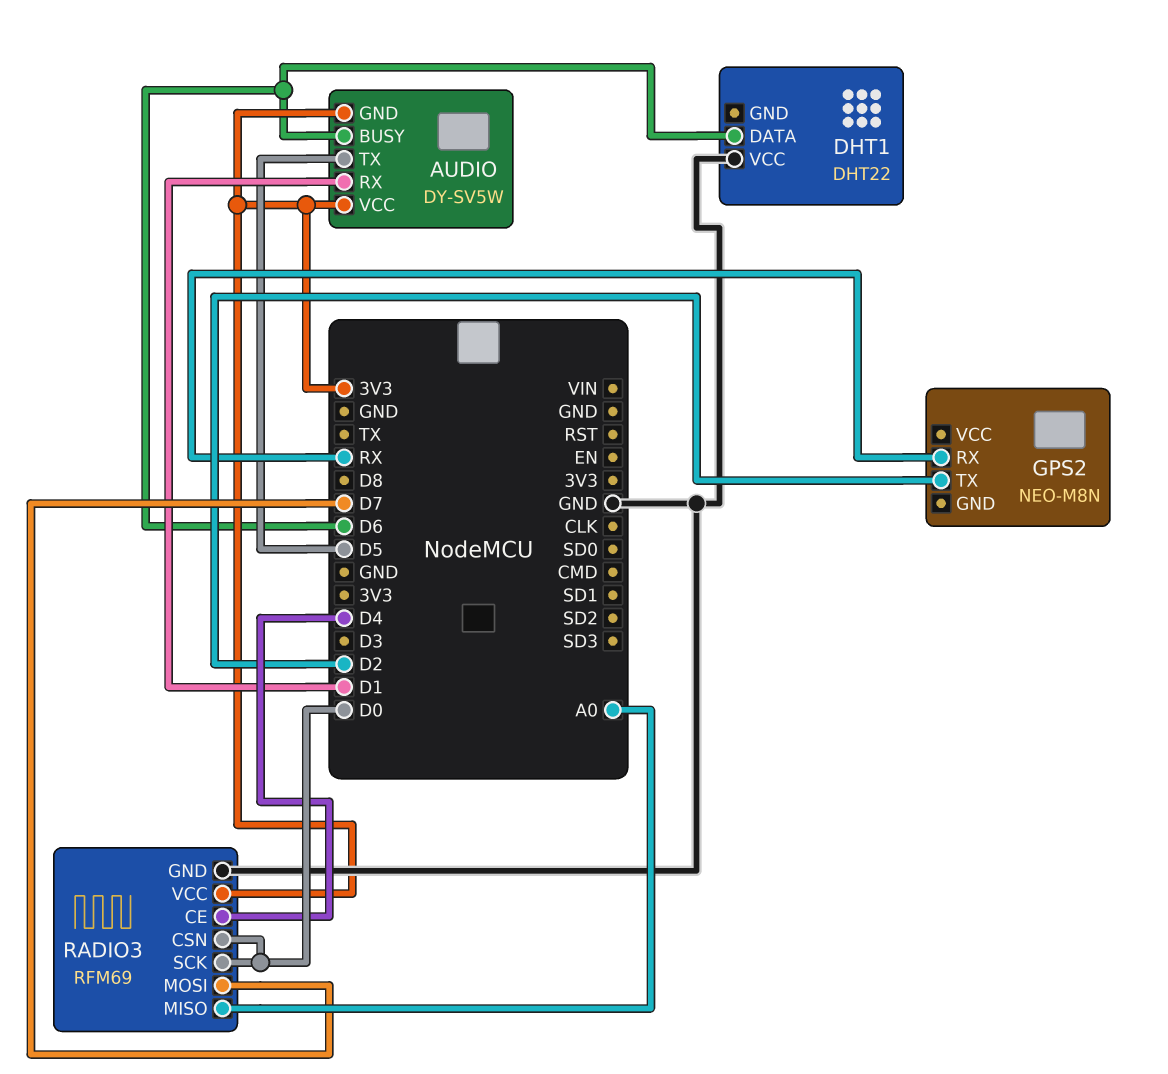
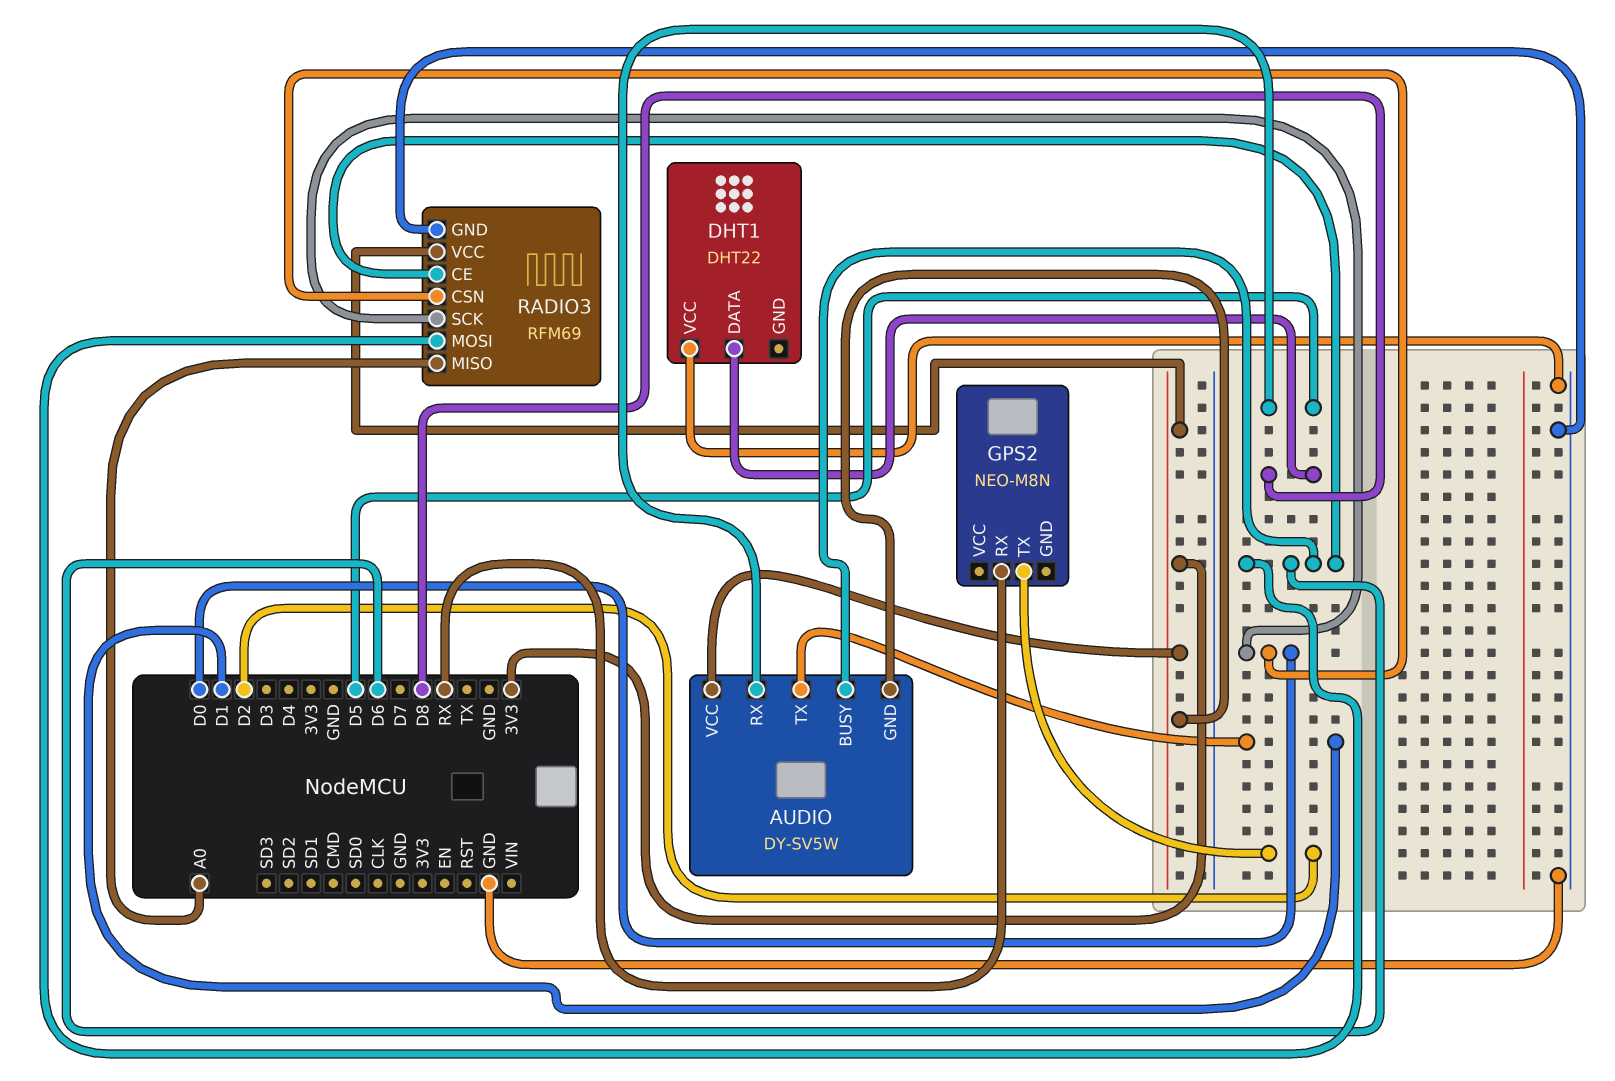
AUDIO pin RX: D1 -> D5
AUDIO pin TX: D5 -> D1
DHT1 pin DATA: D6 -> D8
RADIO3 pin CE: D4 -> D6
RADIO3 pin MOSI: D7 -> D6

